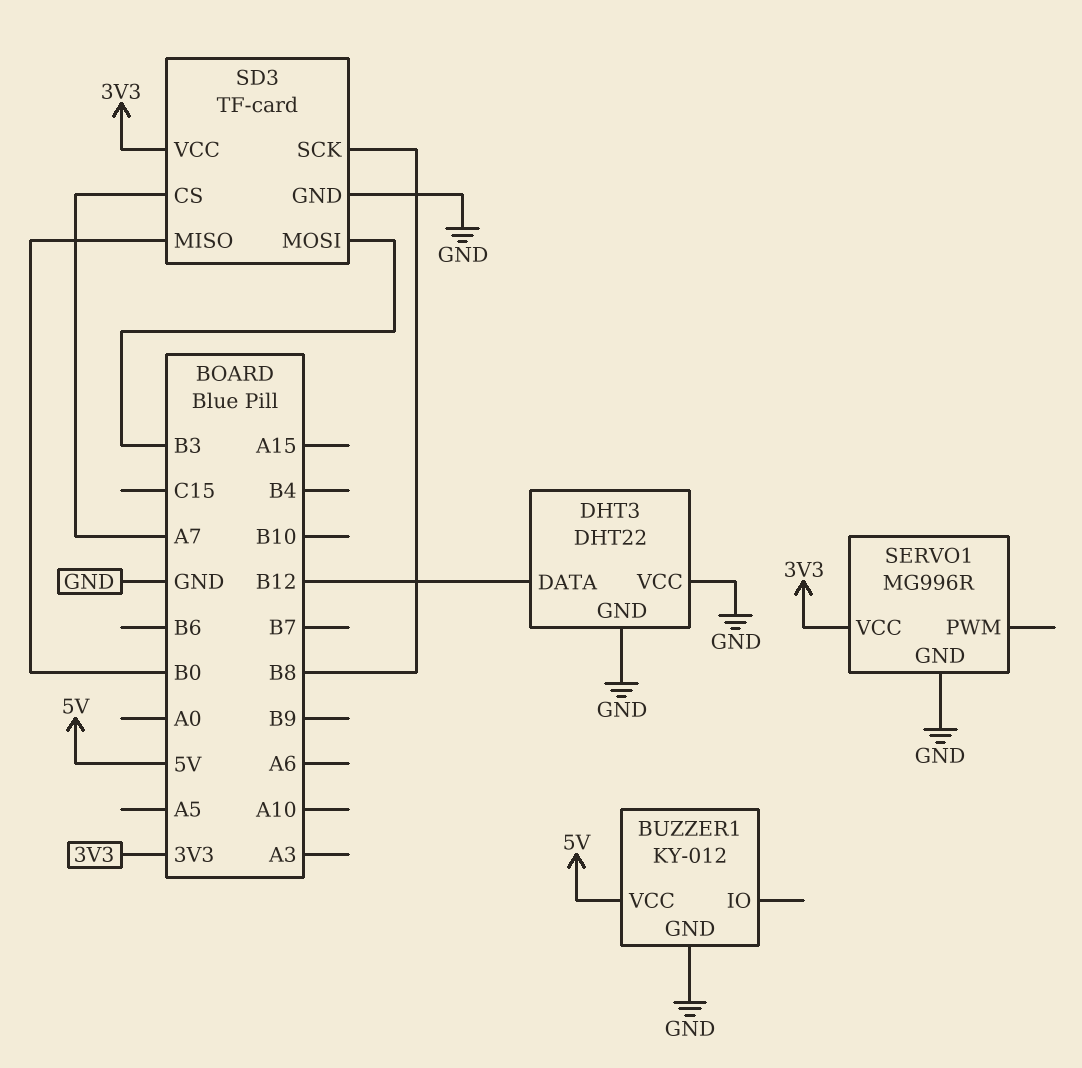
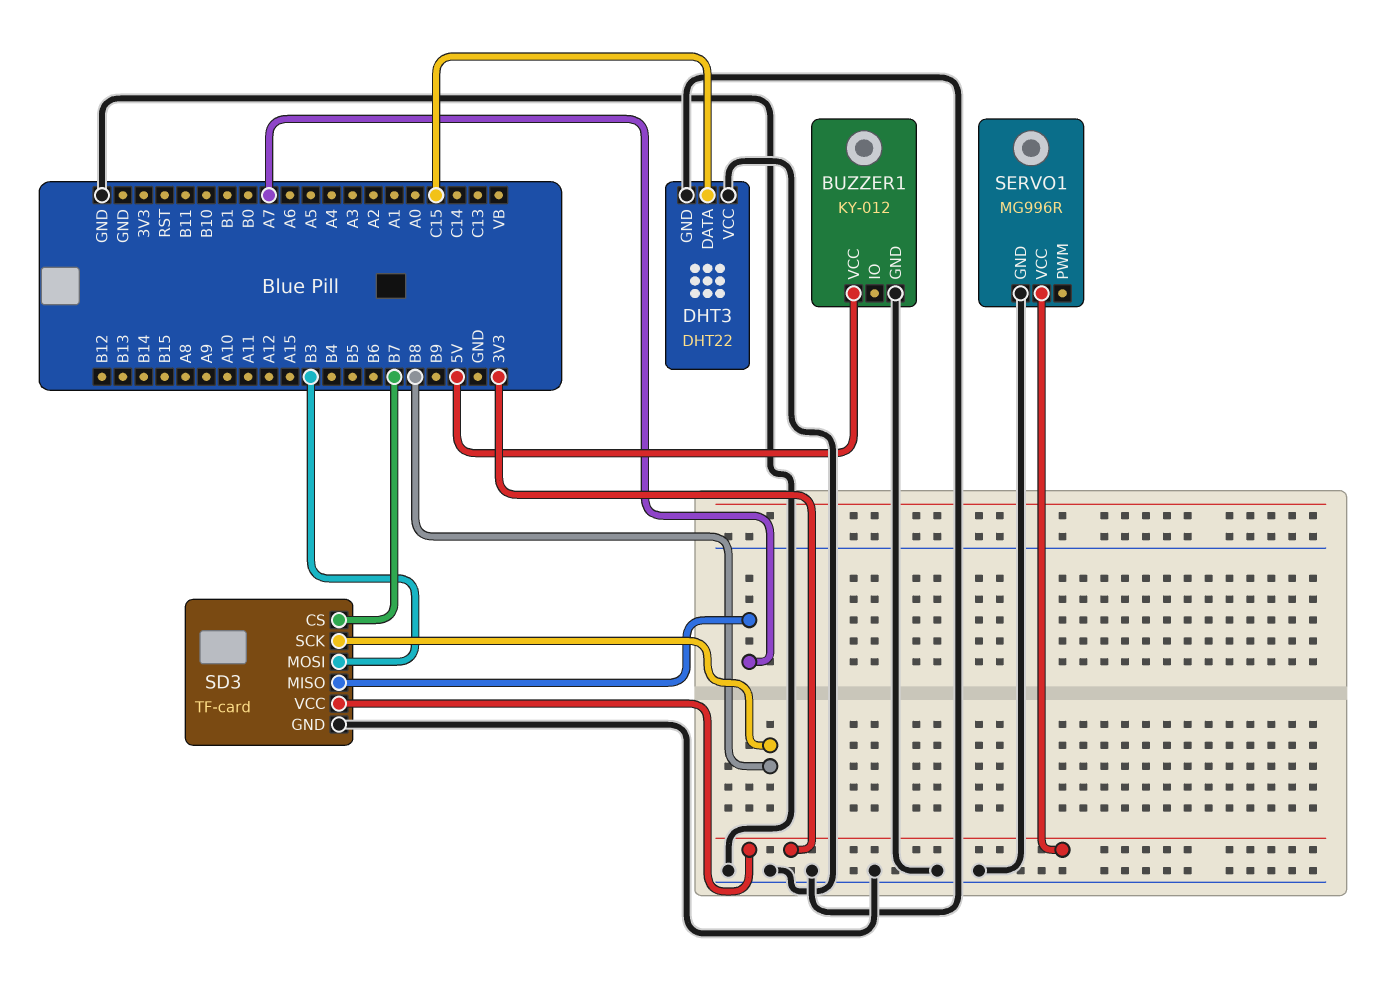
DHT3 pin DATA: B12 -> C15
SD3 pin CS: A7 -> B7
SD3 pin MISO: B0 -> A7

